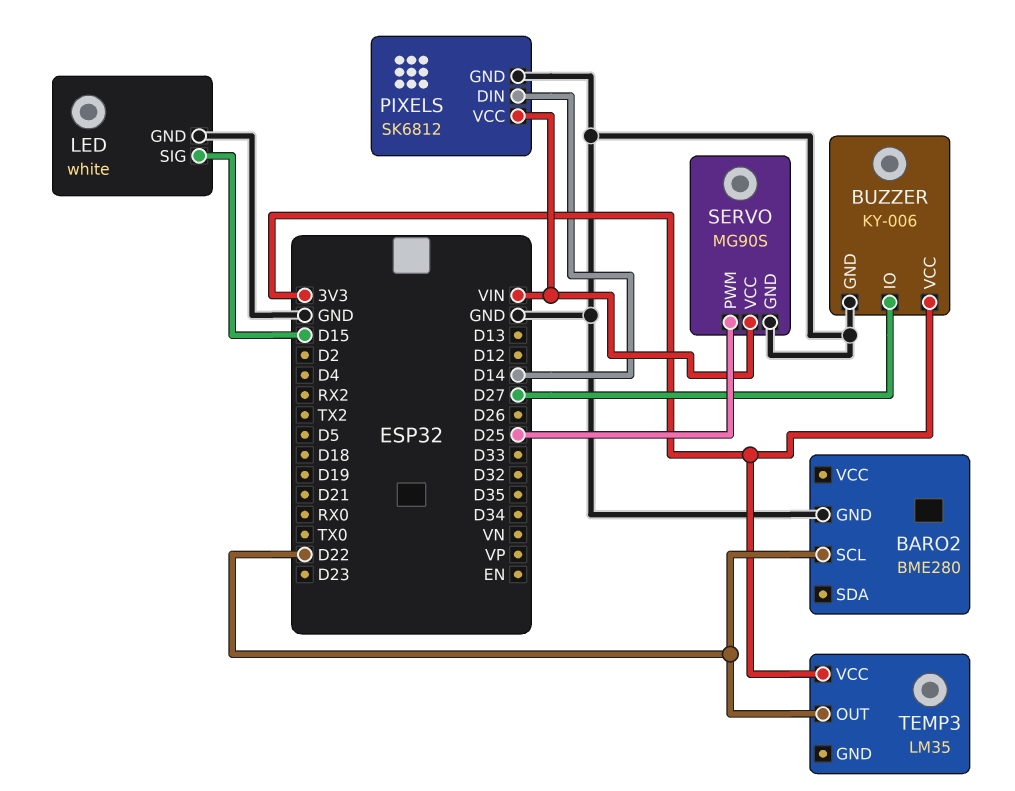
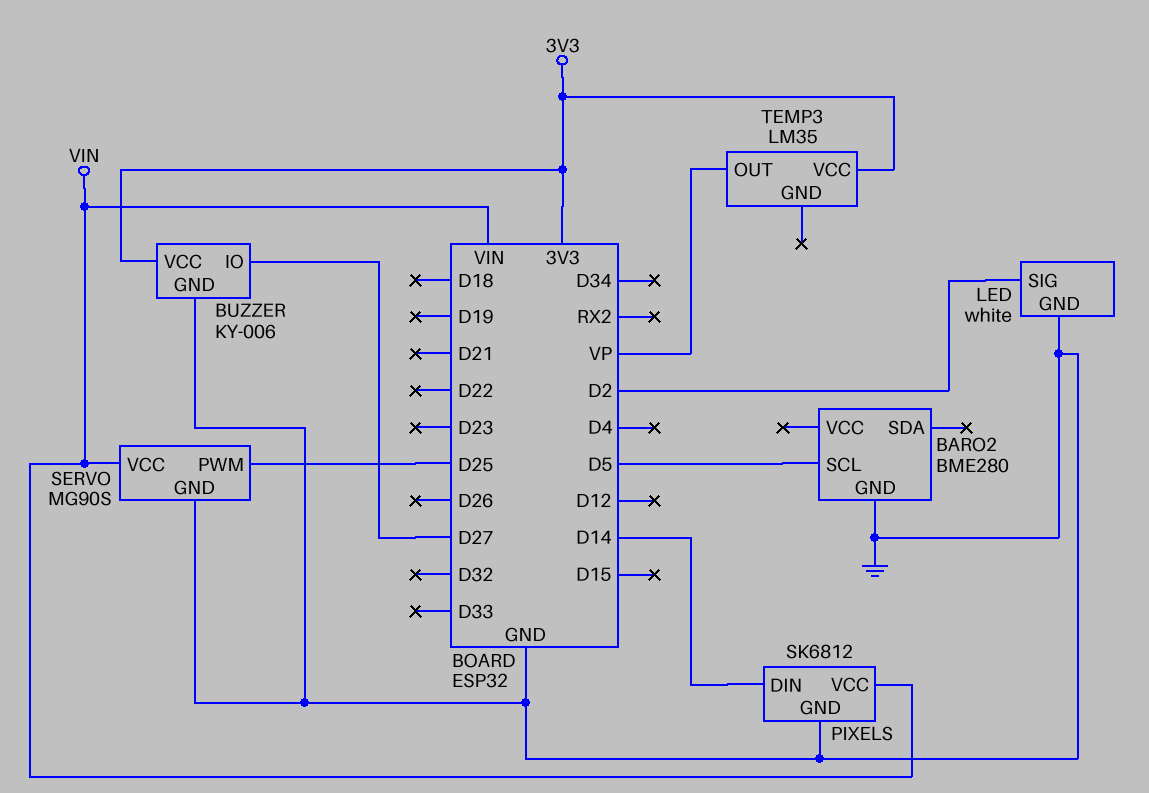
BARO2 pin SCL: D22 -> D5
LED pin SIG: D15 -> D2
TEMP3 pin OUT: D22 -> VP

